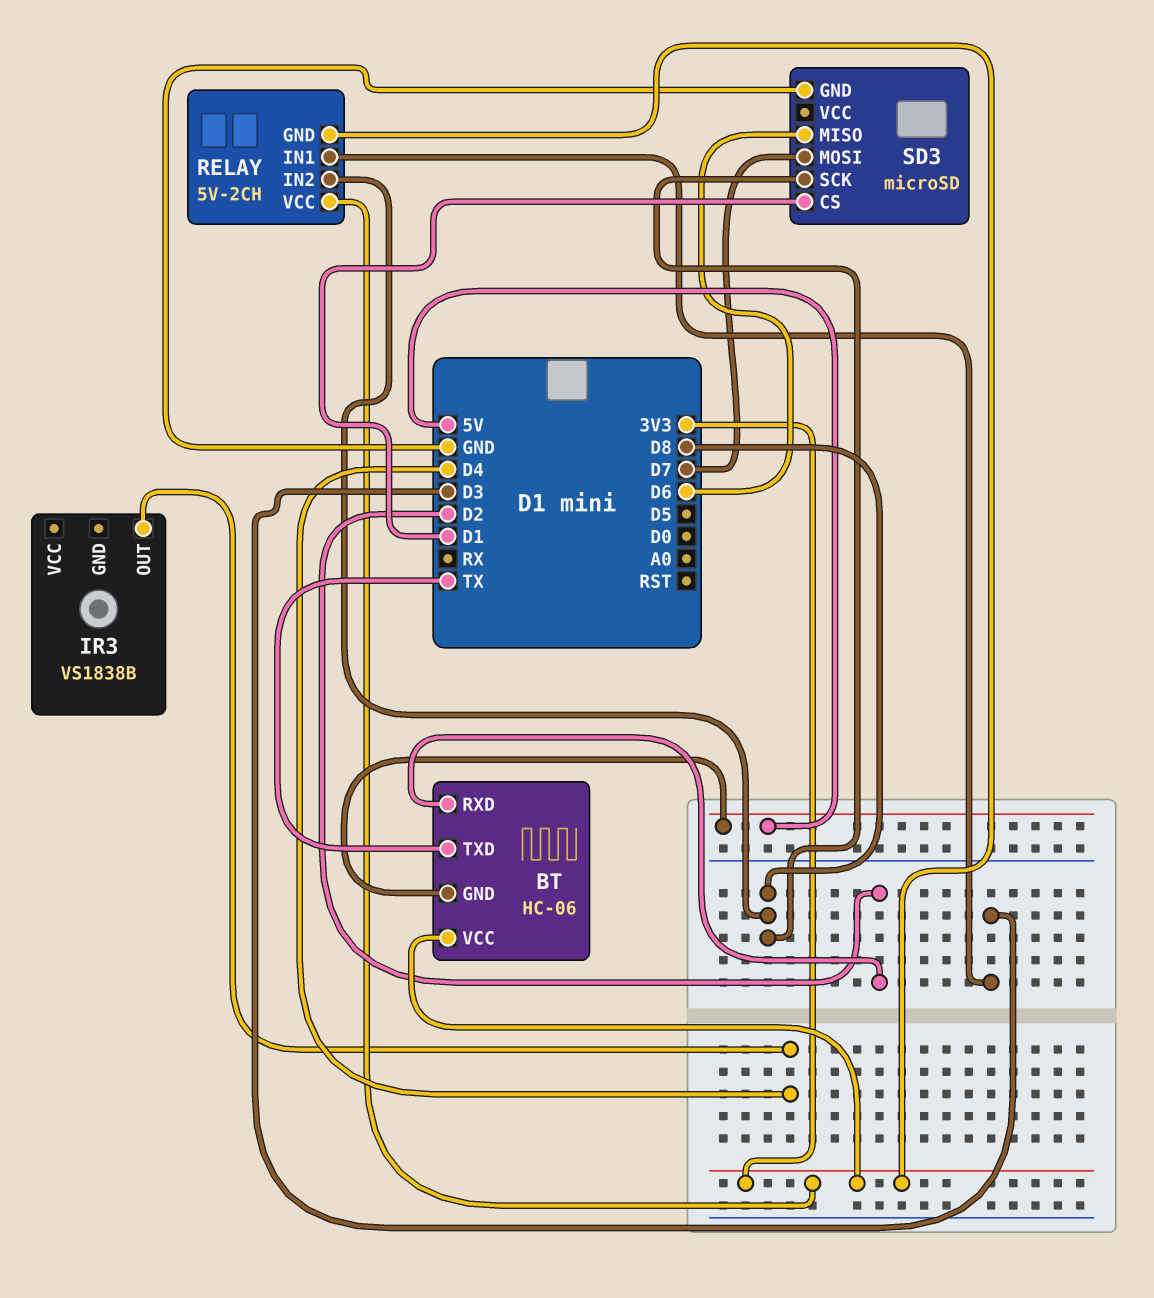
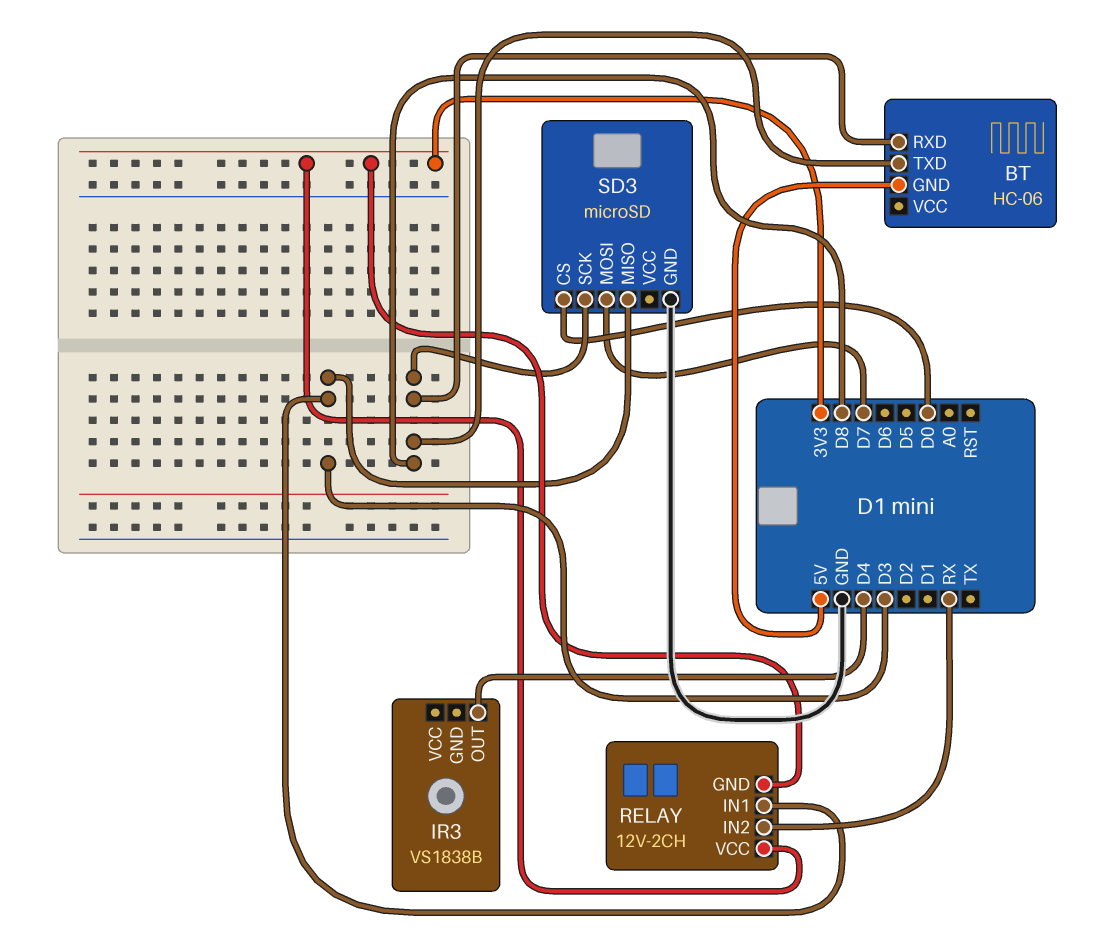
BT pin RXD: D2 -> D8
BT pin TXD: TX -> D8
BT pin VCC: 3V3 -> none
RELAY: 5V-2CH -> 12V-2CH
RELAY pin IN2: D8 -> RX
SD3 pin CS: D1 -> D0
SD3 pin MISO: D6 -> D3

